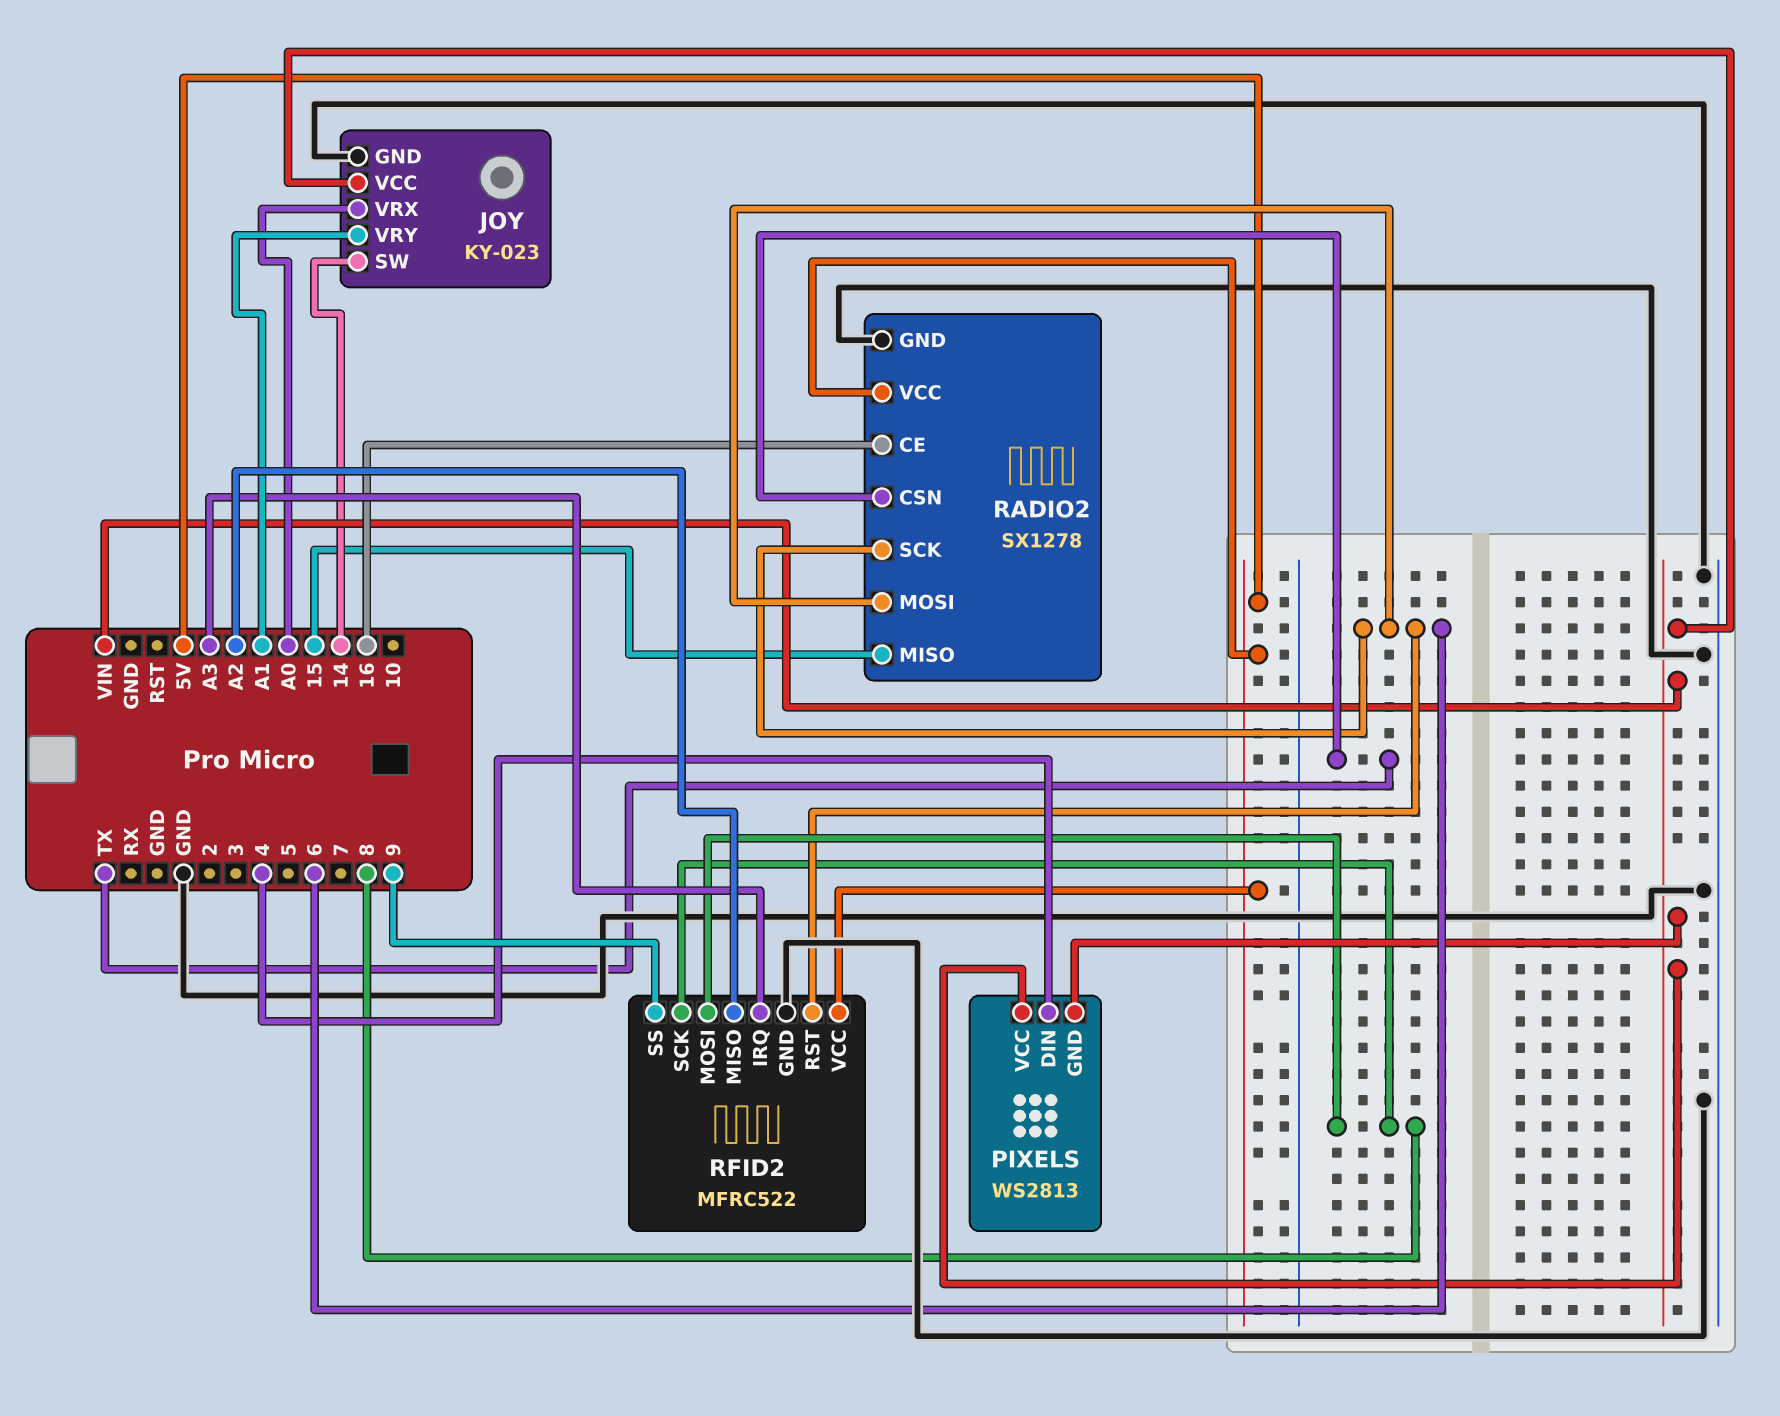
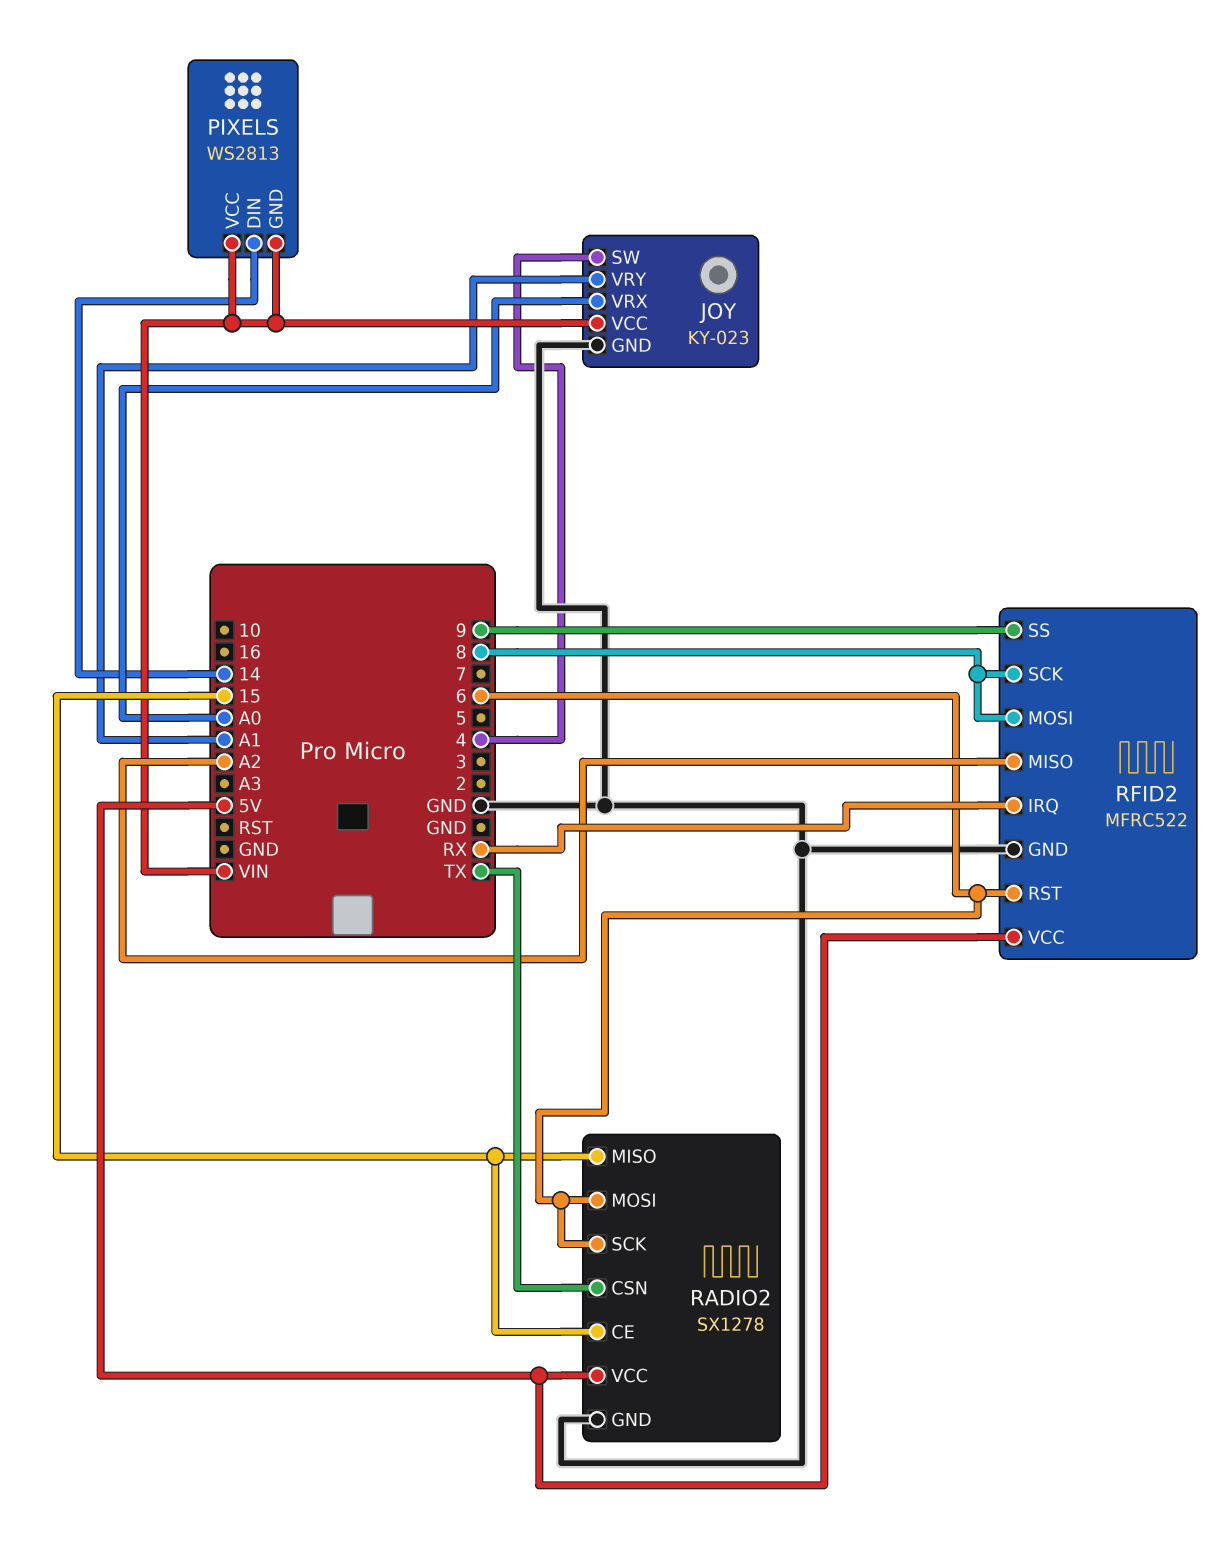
JOY pin SW: 14 -> 4
PIXELS pin DIN: 4 -> 14
RADIO2 pin CE: 16 -> 15
RFID2 pin IRQ: A3 -> RX

